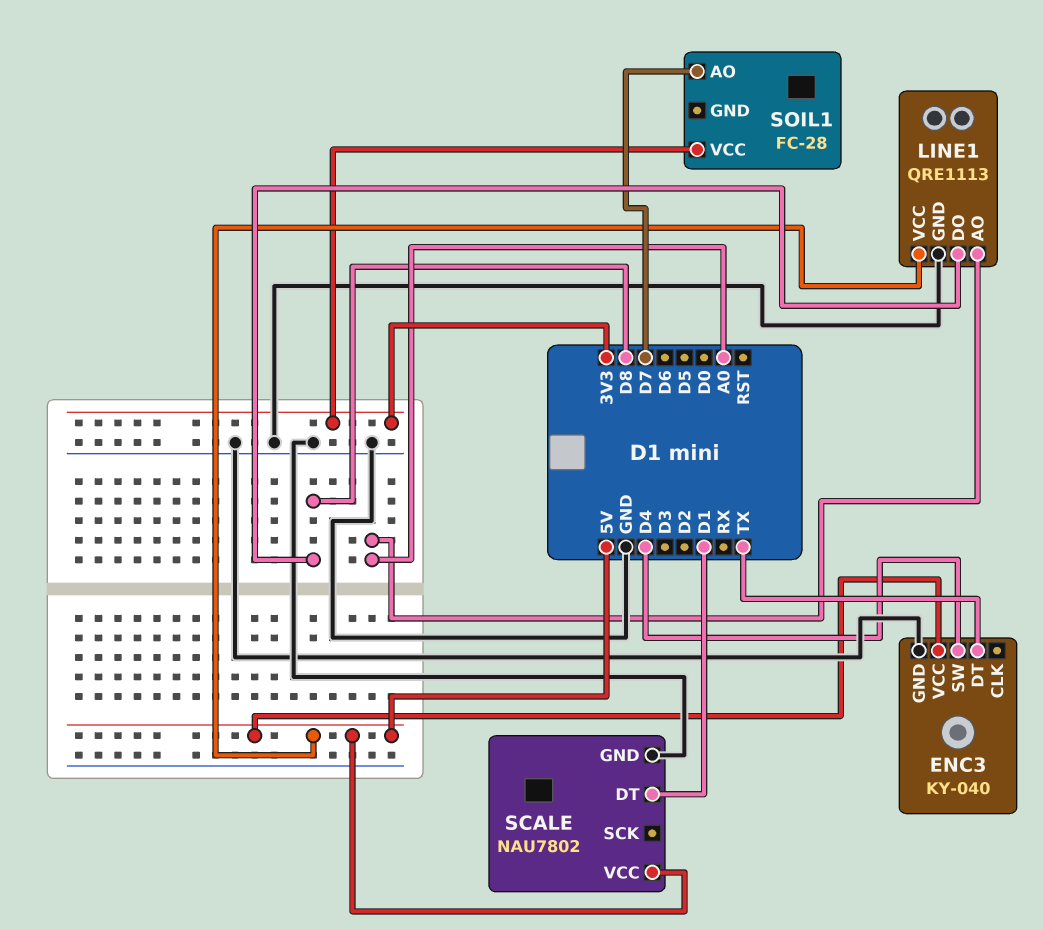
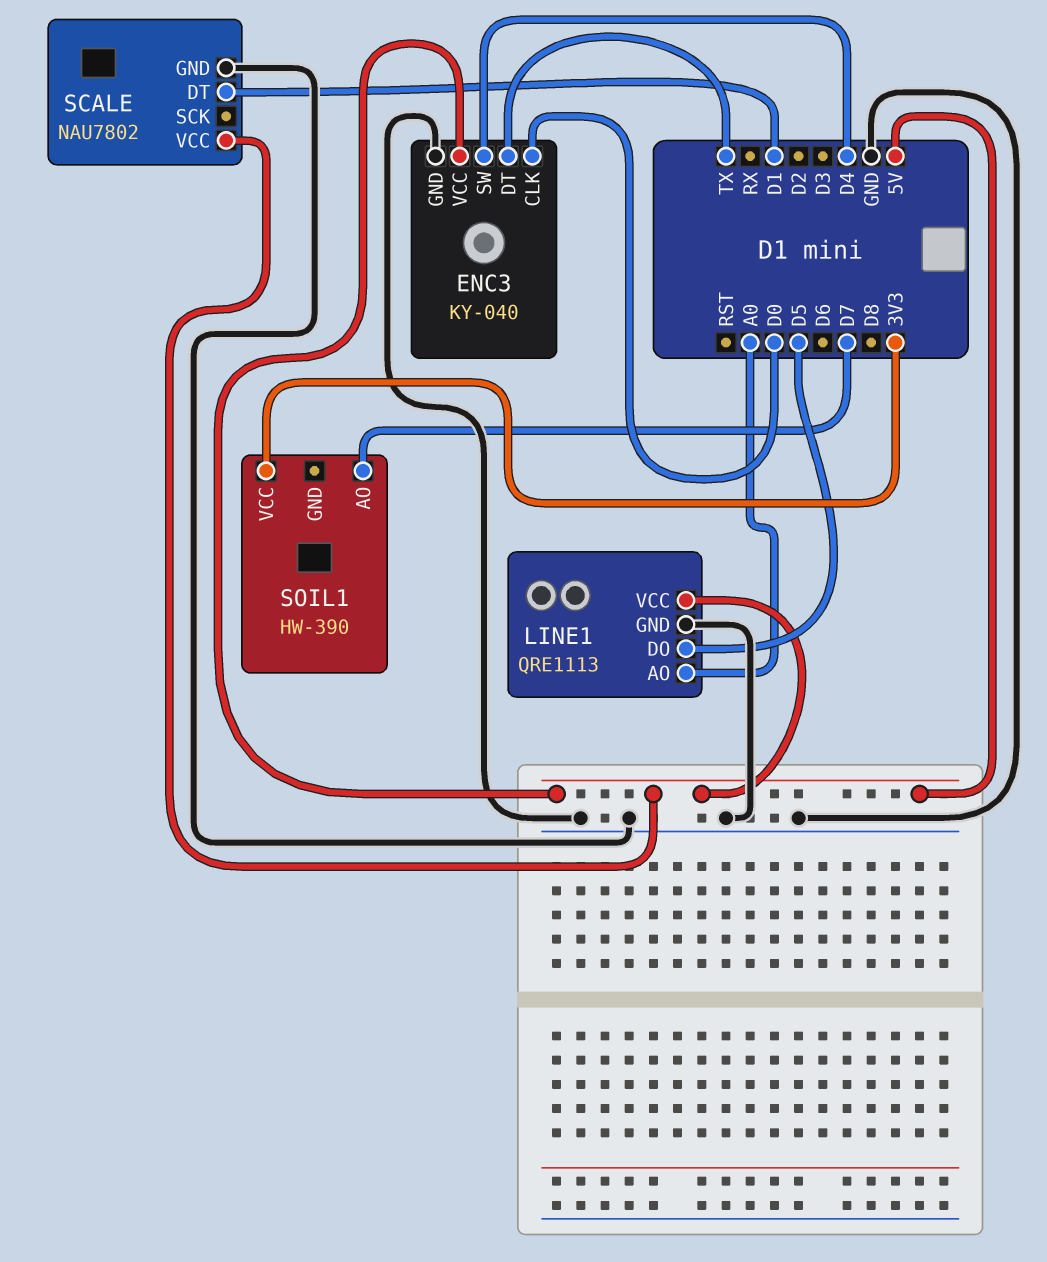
ENC3 pin CLK: none -> D0
LINE1 pin DO: D8 -> D5
SOIL1: FC-28 -> HW-390

